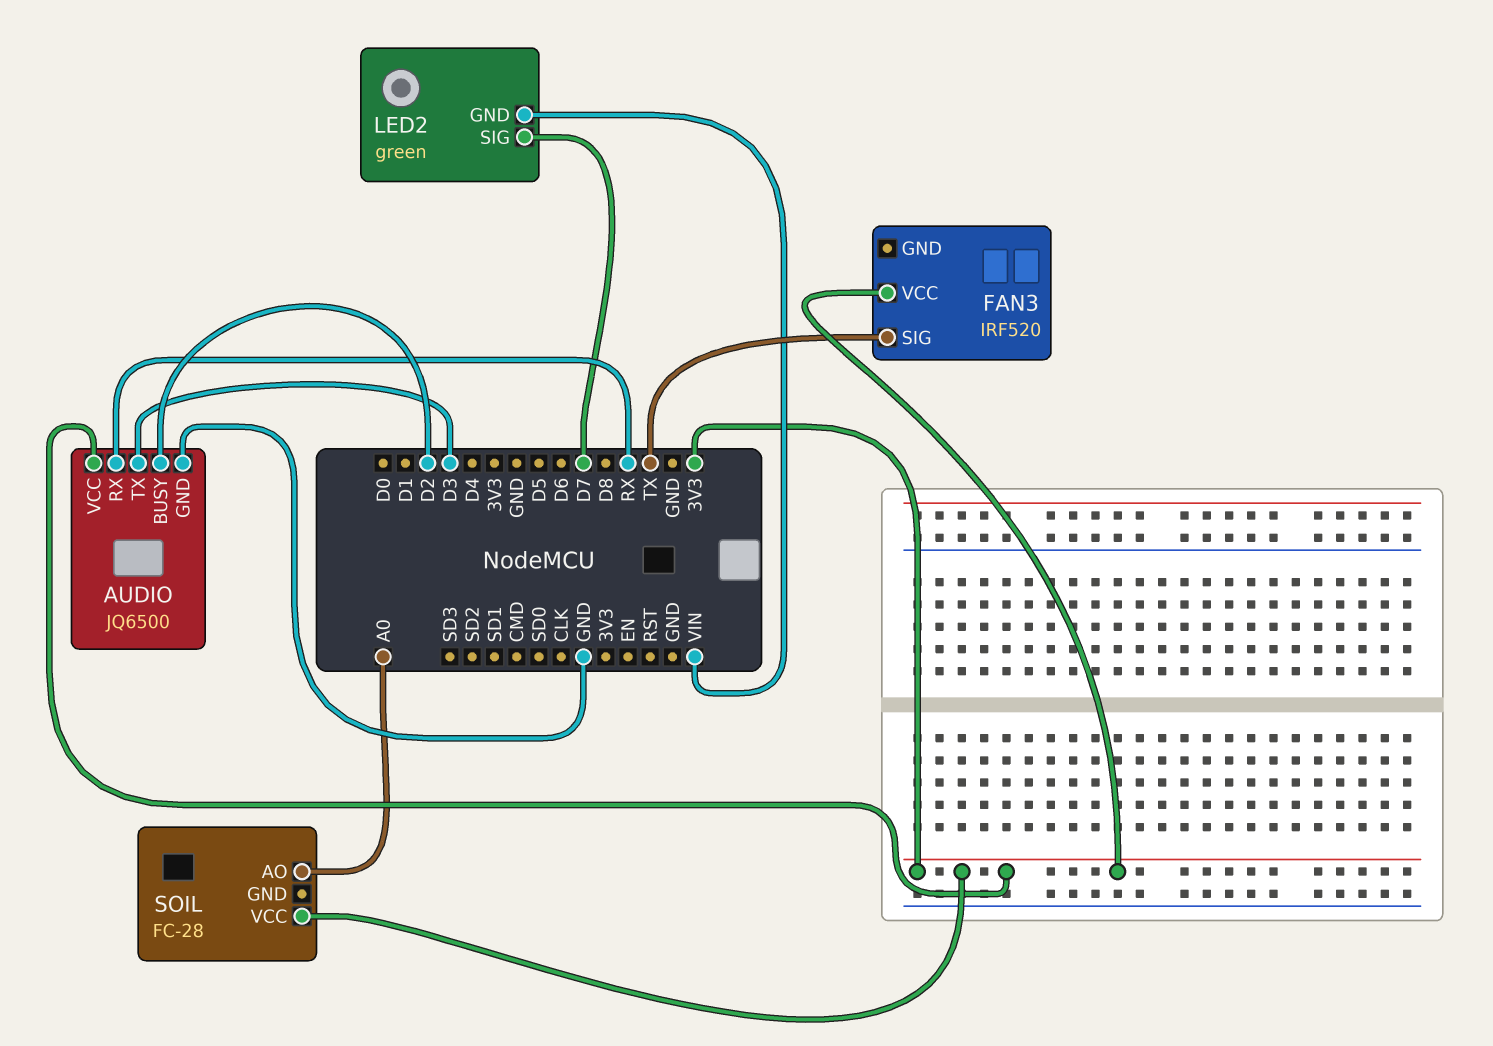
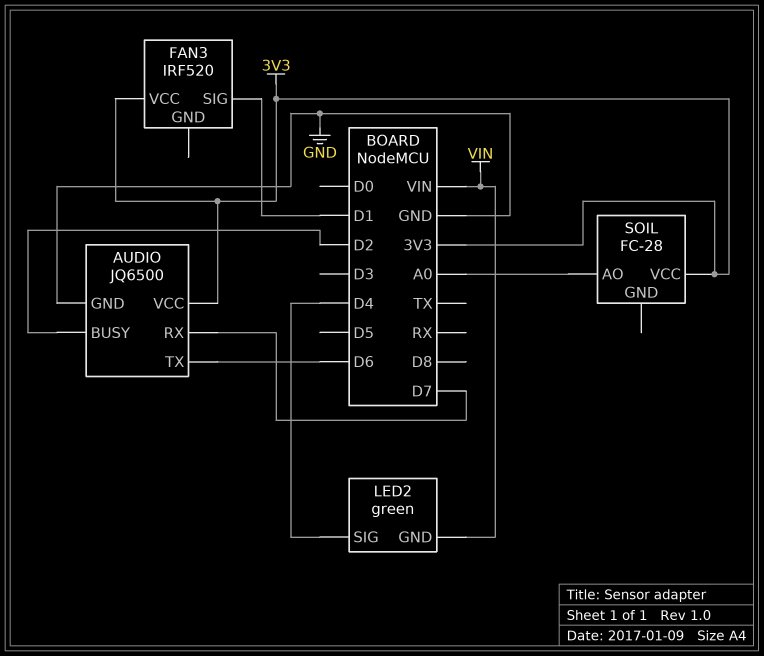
AUDIO pin RX: RX -> D7
AUDIO pin TX: D3 -> D6
FAN3 pin SIG: TX -> D1
LED2 pin SIG: D7 -> D4

